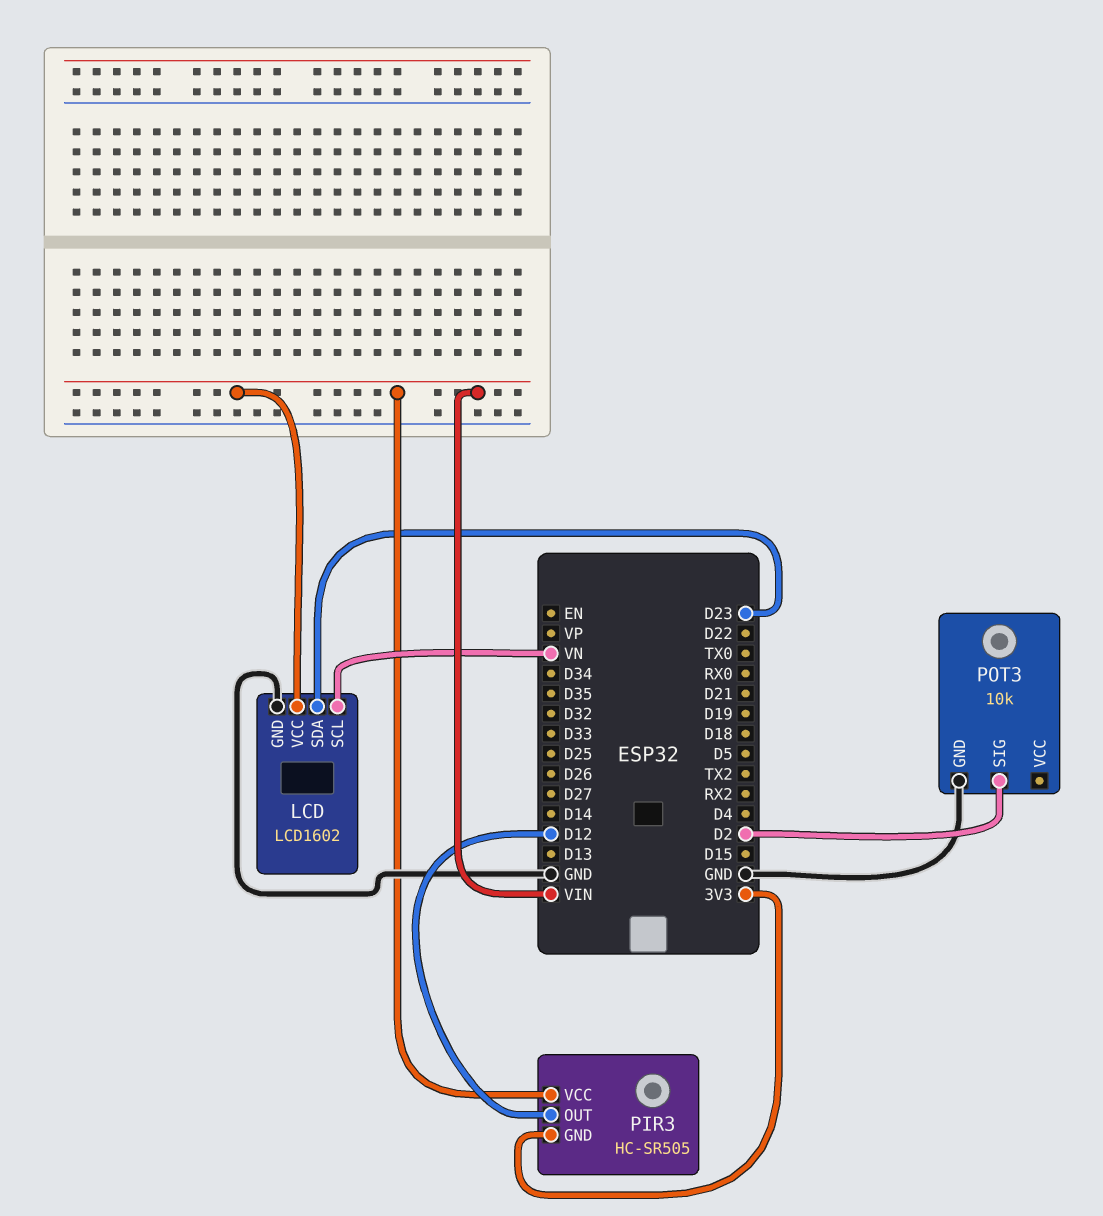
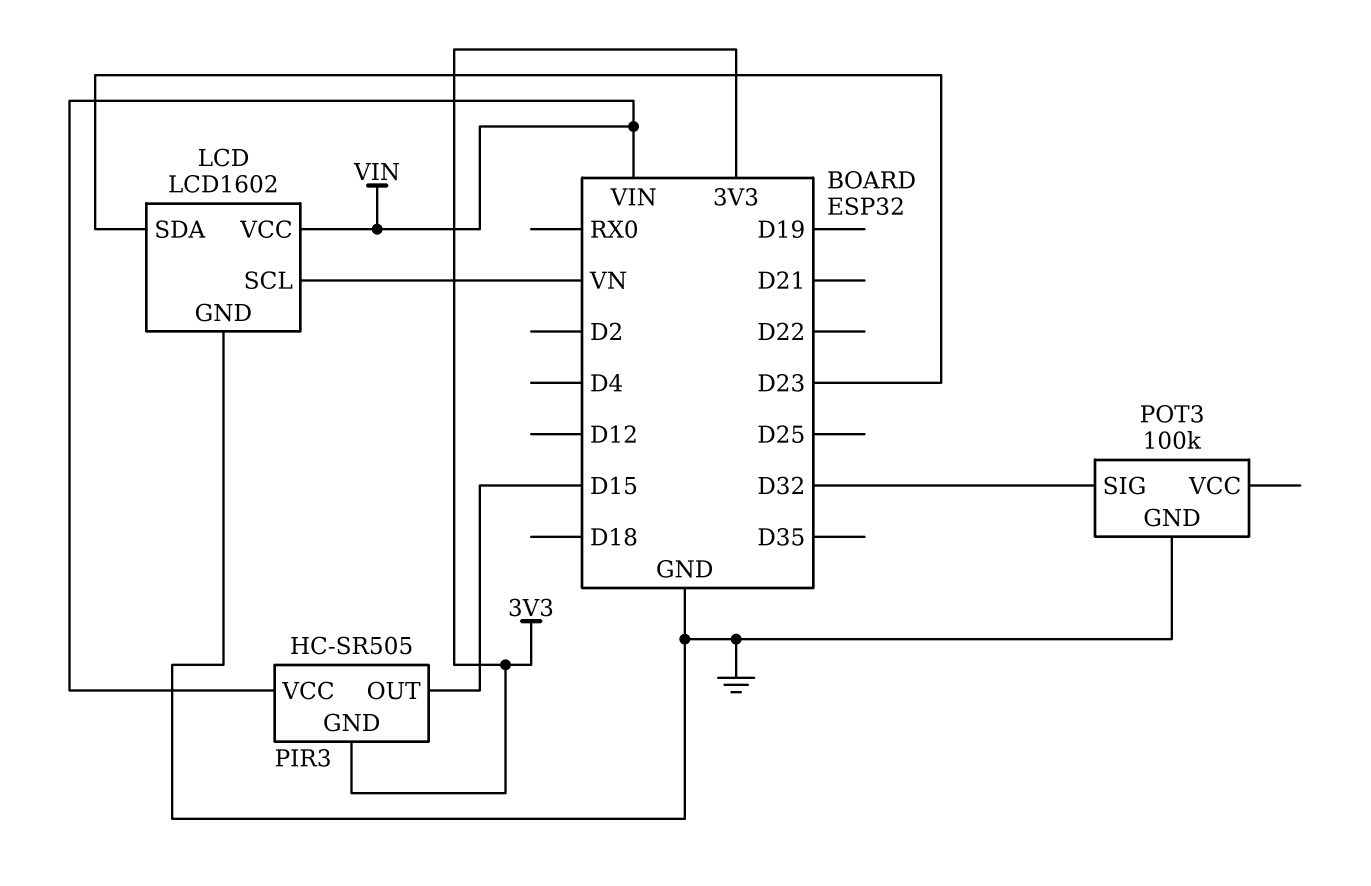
PIR3 pin OUT: D12 -> D15
POT3: 10k -> 100k
POT3 pin SIG: D2 -> D32

